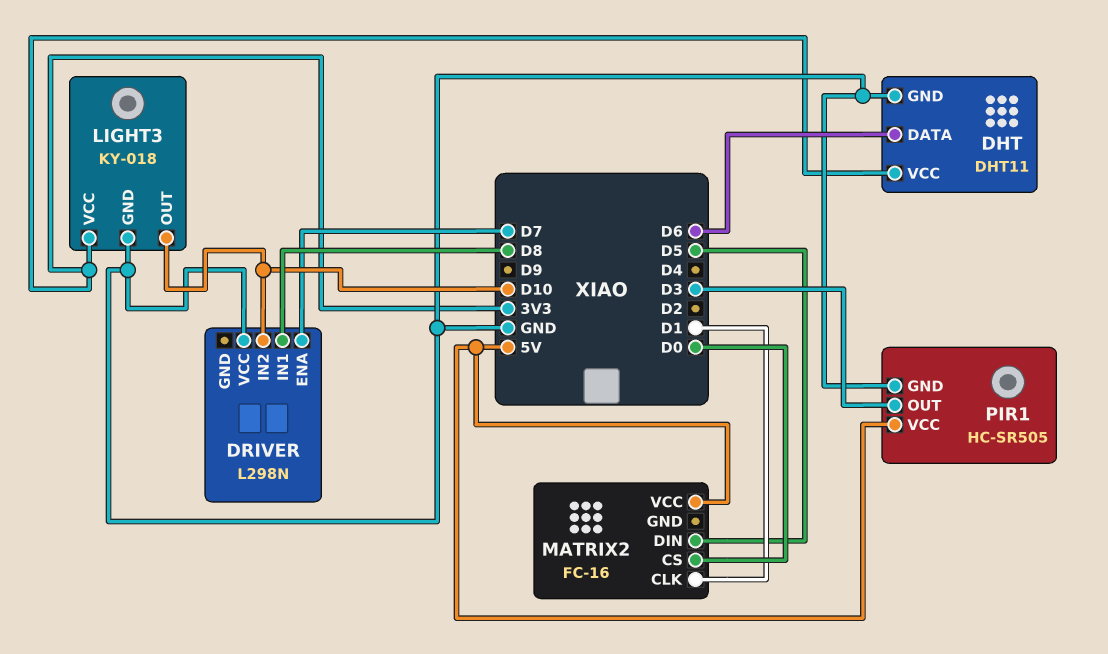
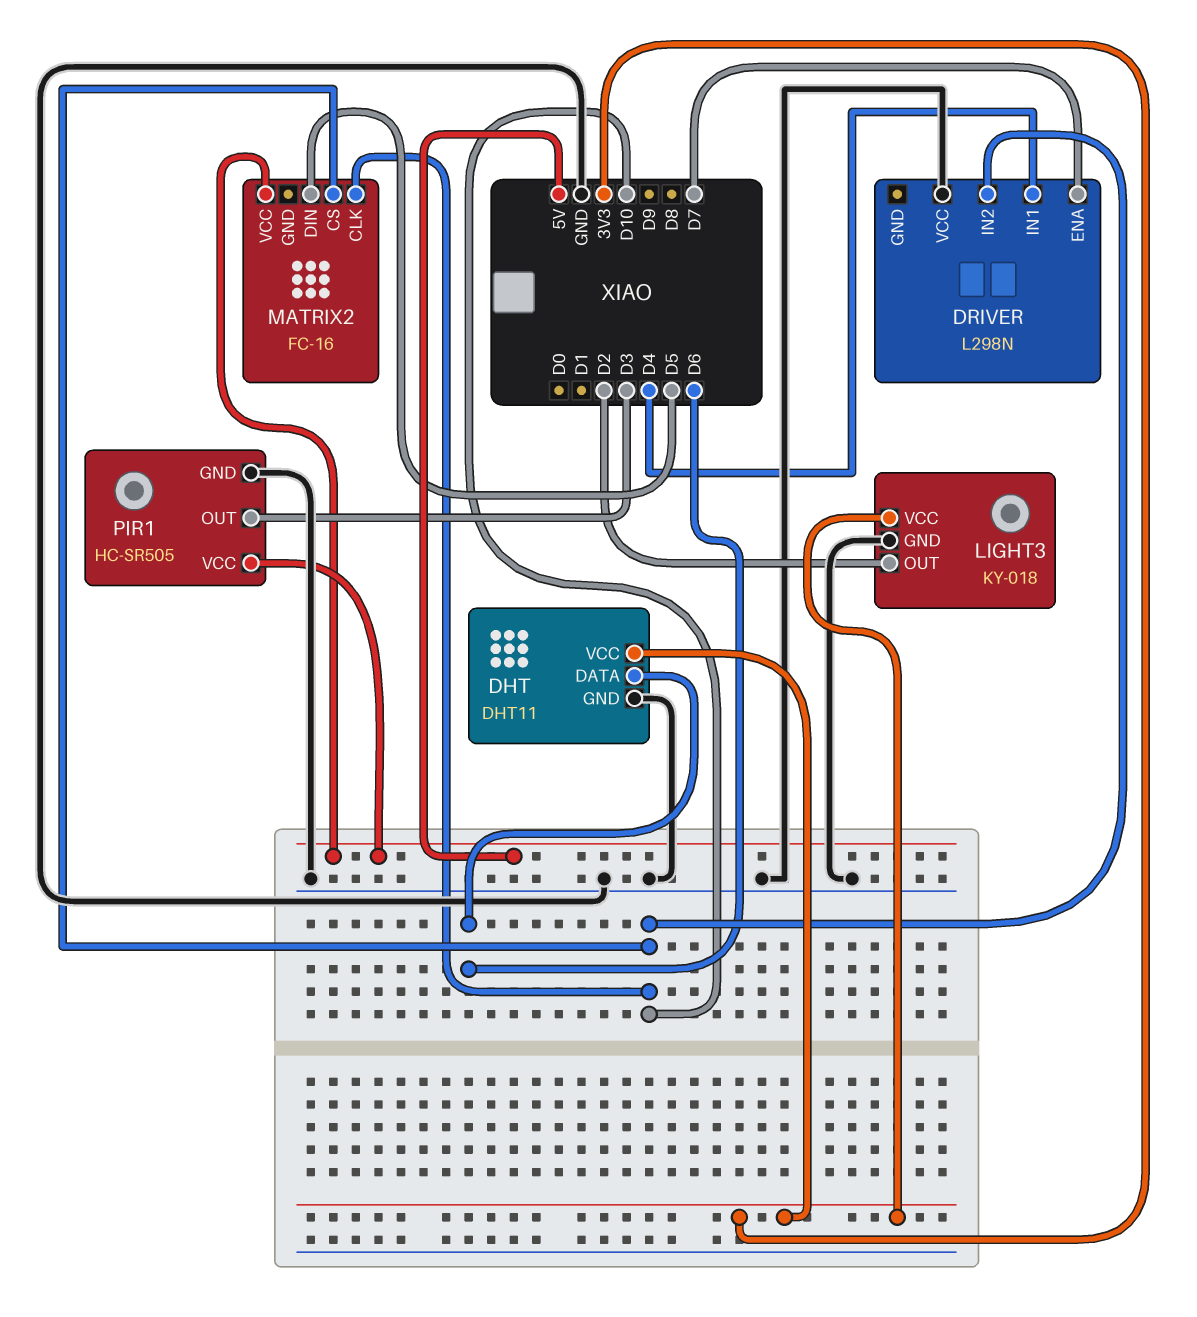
DRIVER pin IN1: D8 -> D4
LIGHT3 pin OUT: D10 -> D2
MATRIX2 pin CLK: D1 -> D10
MATRIX2 pin CS: D0 -> D10

